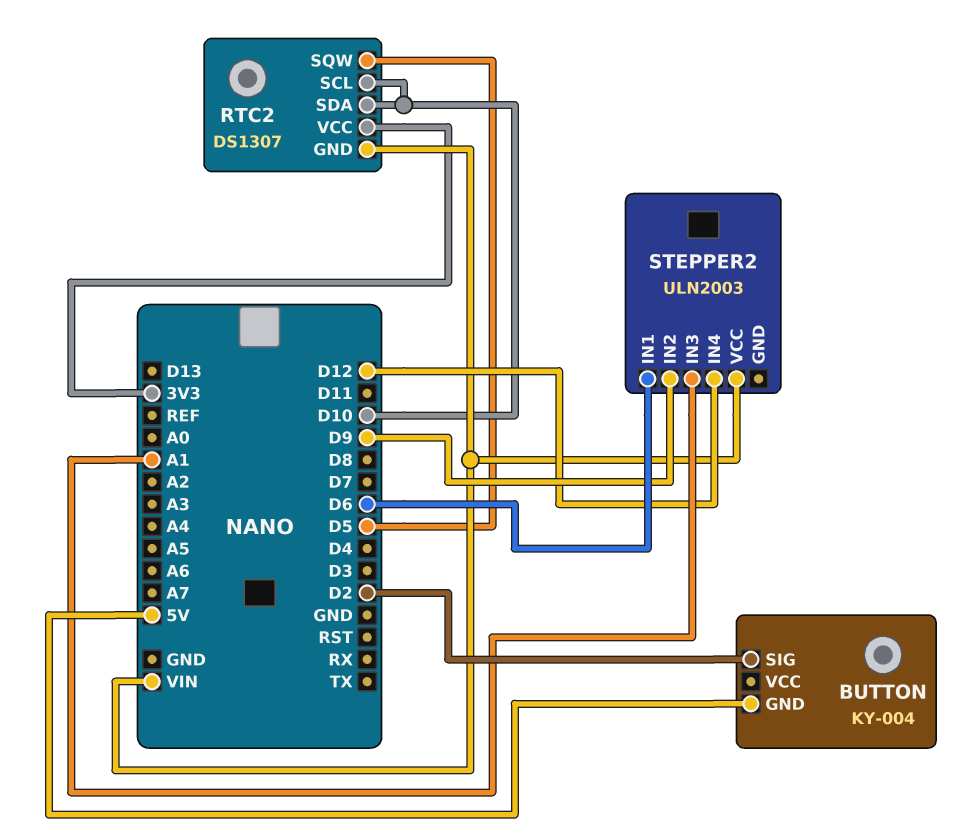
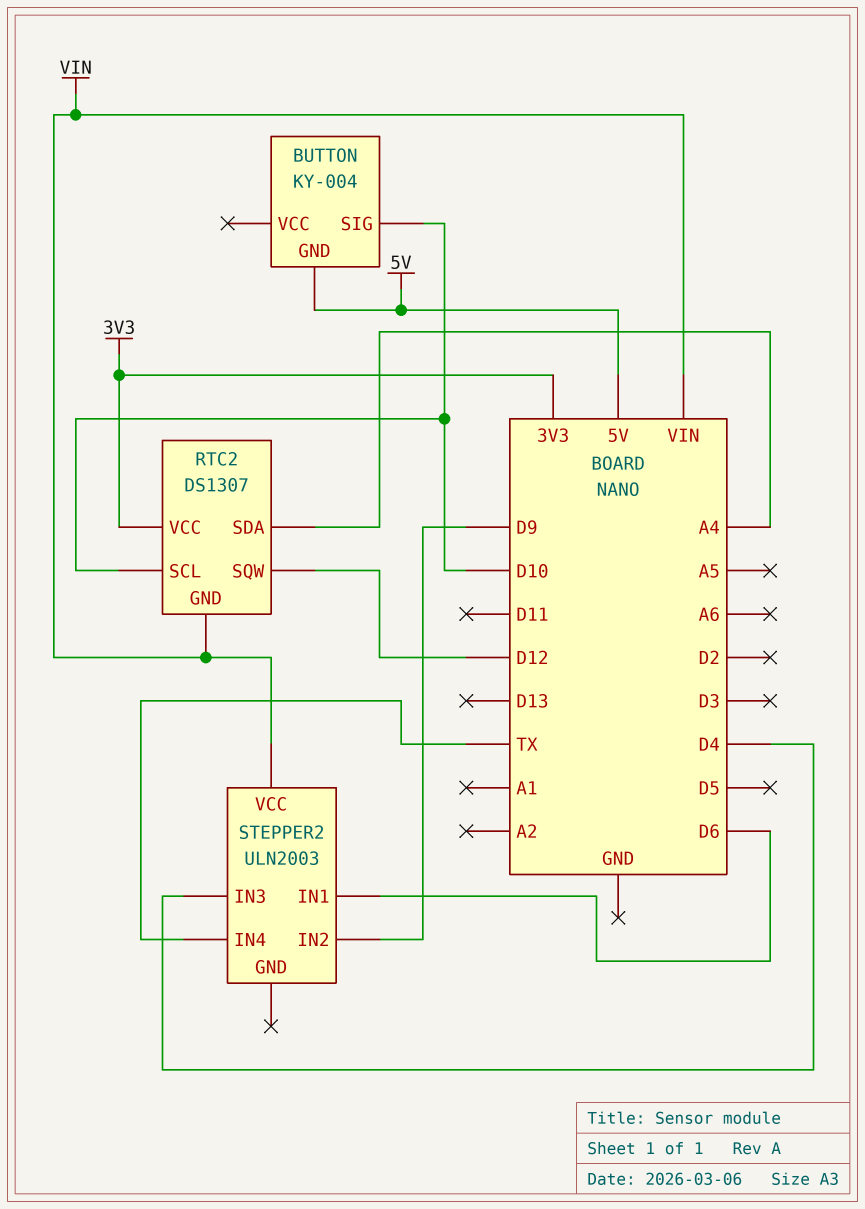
BUTTON pin SIG: D2 -> D10
RTC2 pin SDA: D10 -> A4
RTC2 pin SQW: D5 -> D12
STEPPER2 pin IN3: A1 -> D4
STEPPER2 pin IN4: D12 -> TX

